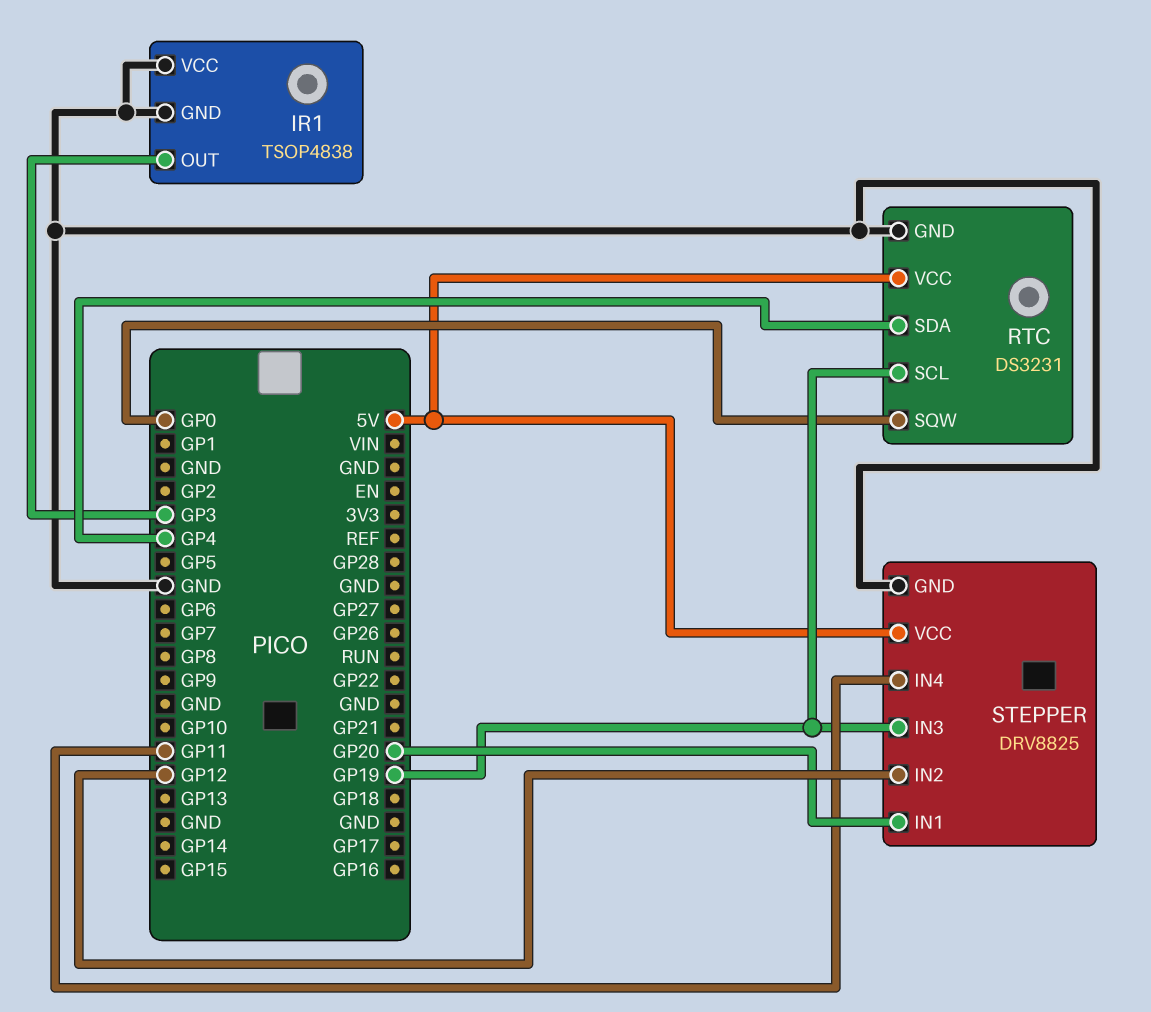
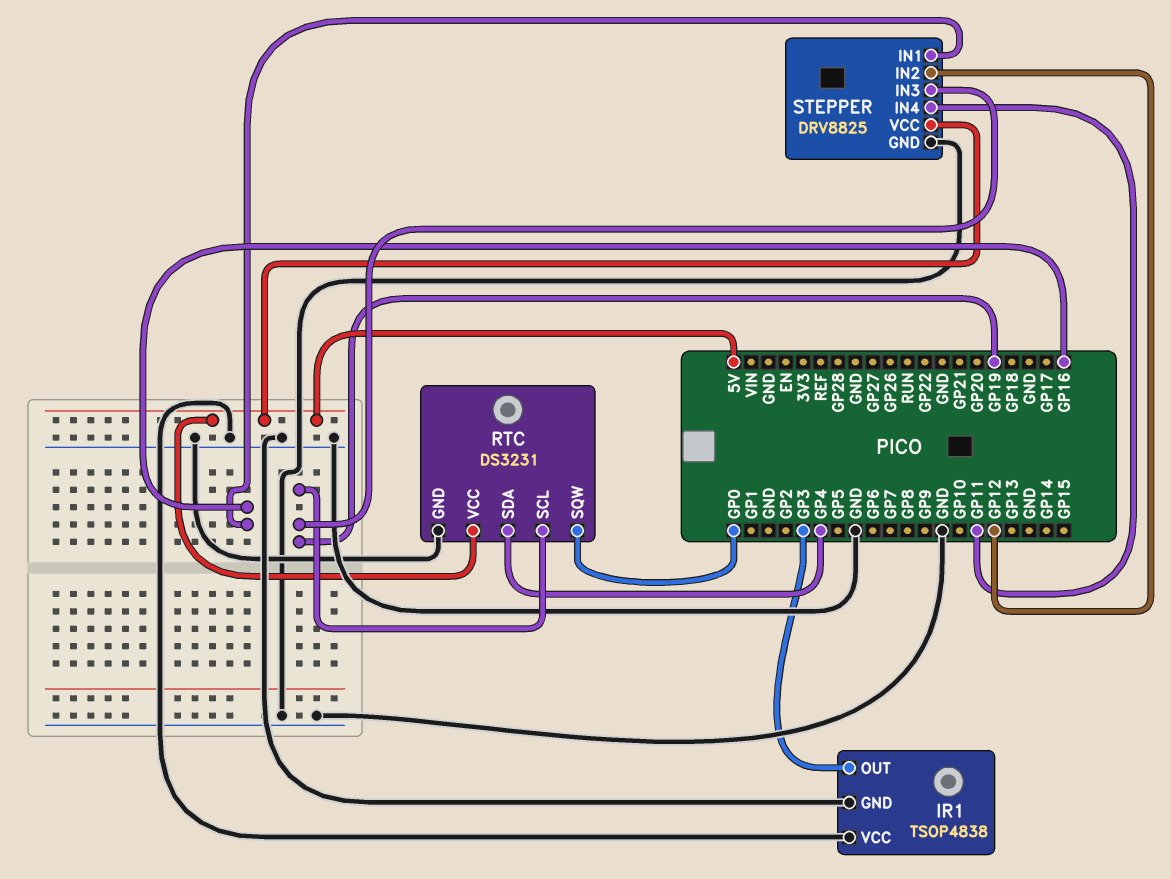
STEPPER pin IN1: GP20 -> GP16

